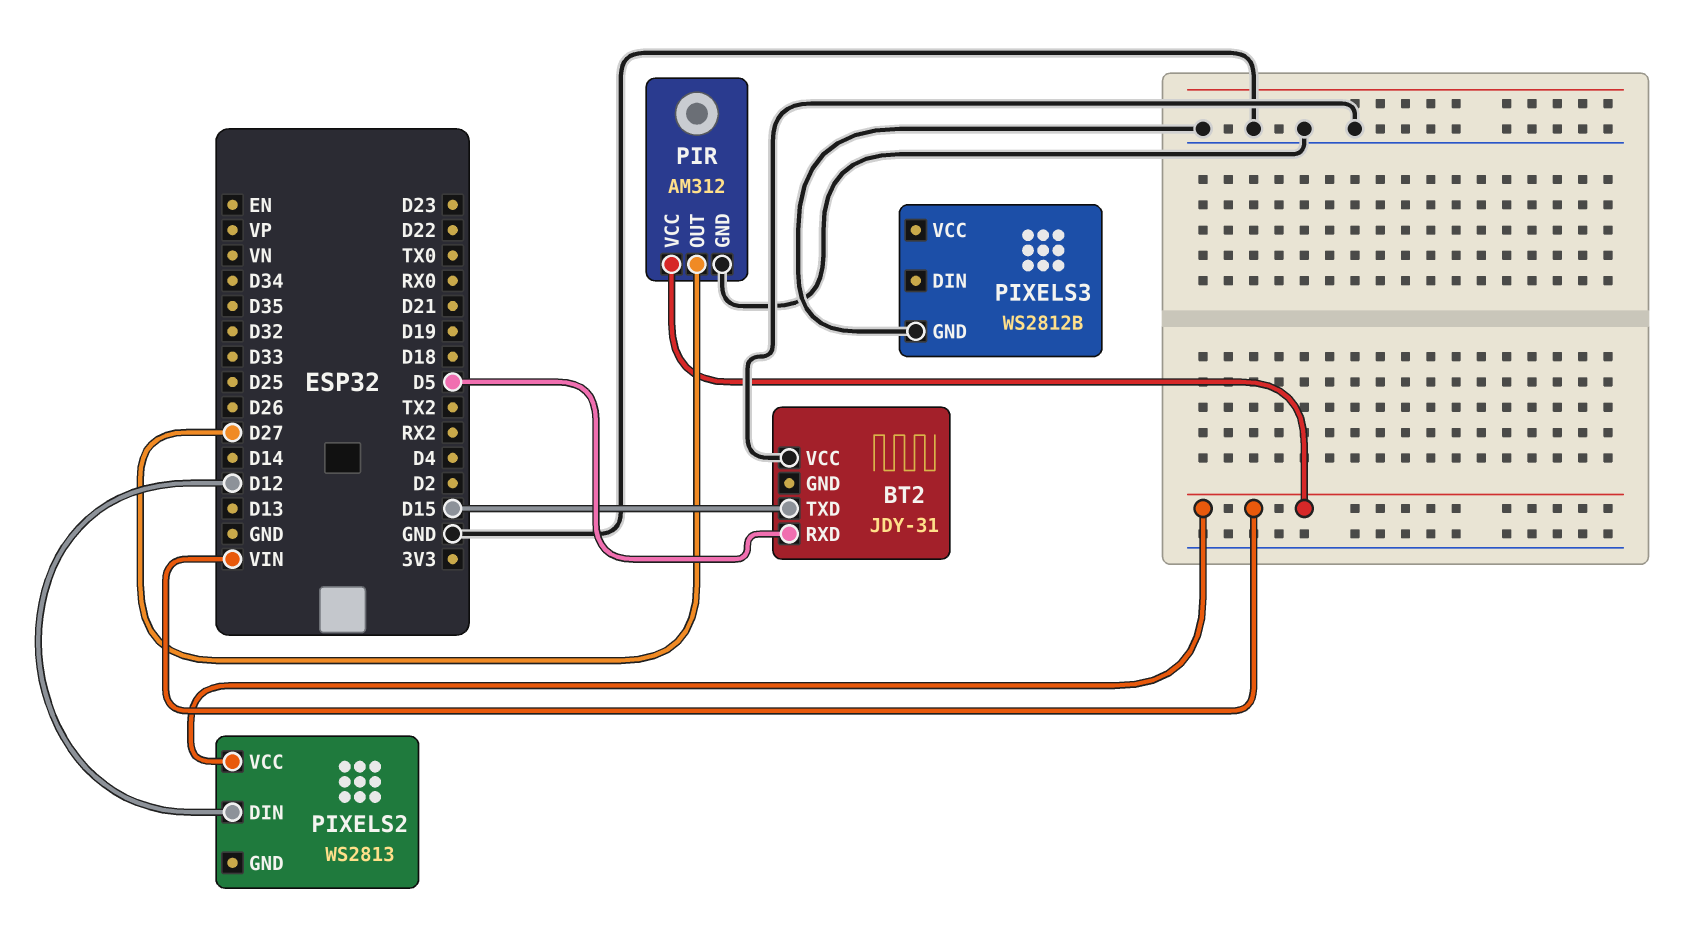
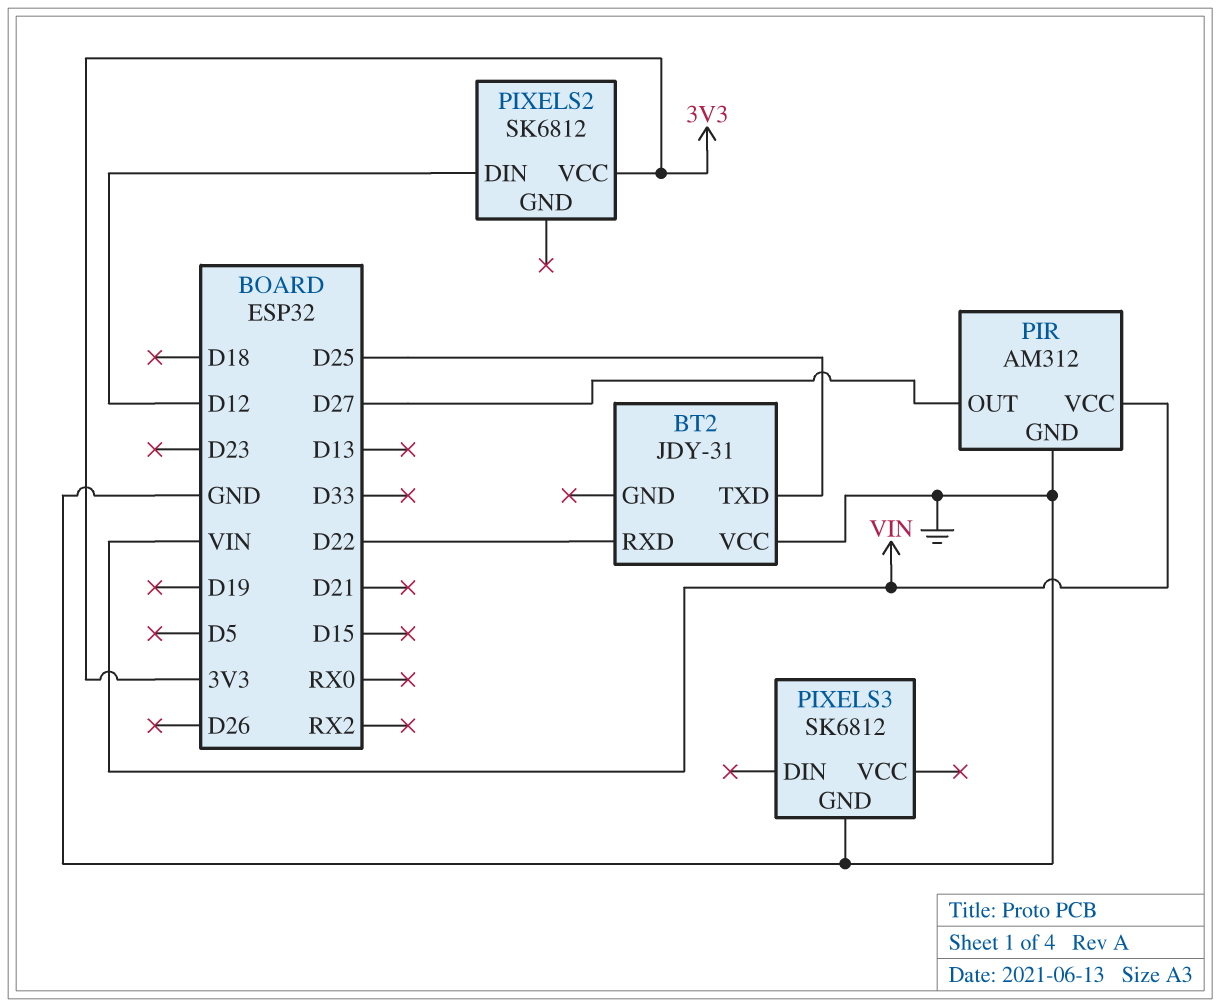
BT2 pin RXD: D5 -> D22
BT2 pin TXD: D15 -> D25
PIXELS2: WS2813 -> SK6812
PIXELS2 pin VCC: VIN -> 3V3
PIXELS3: WS2812B -> SK6812

